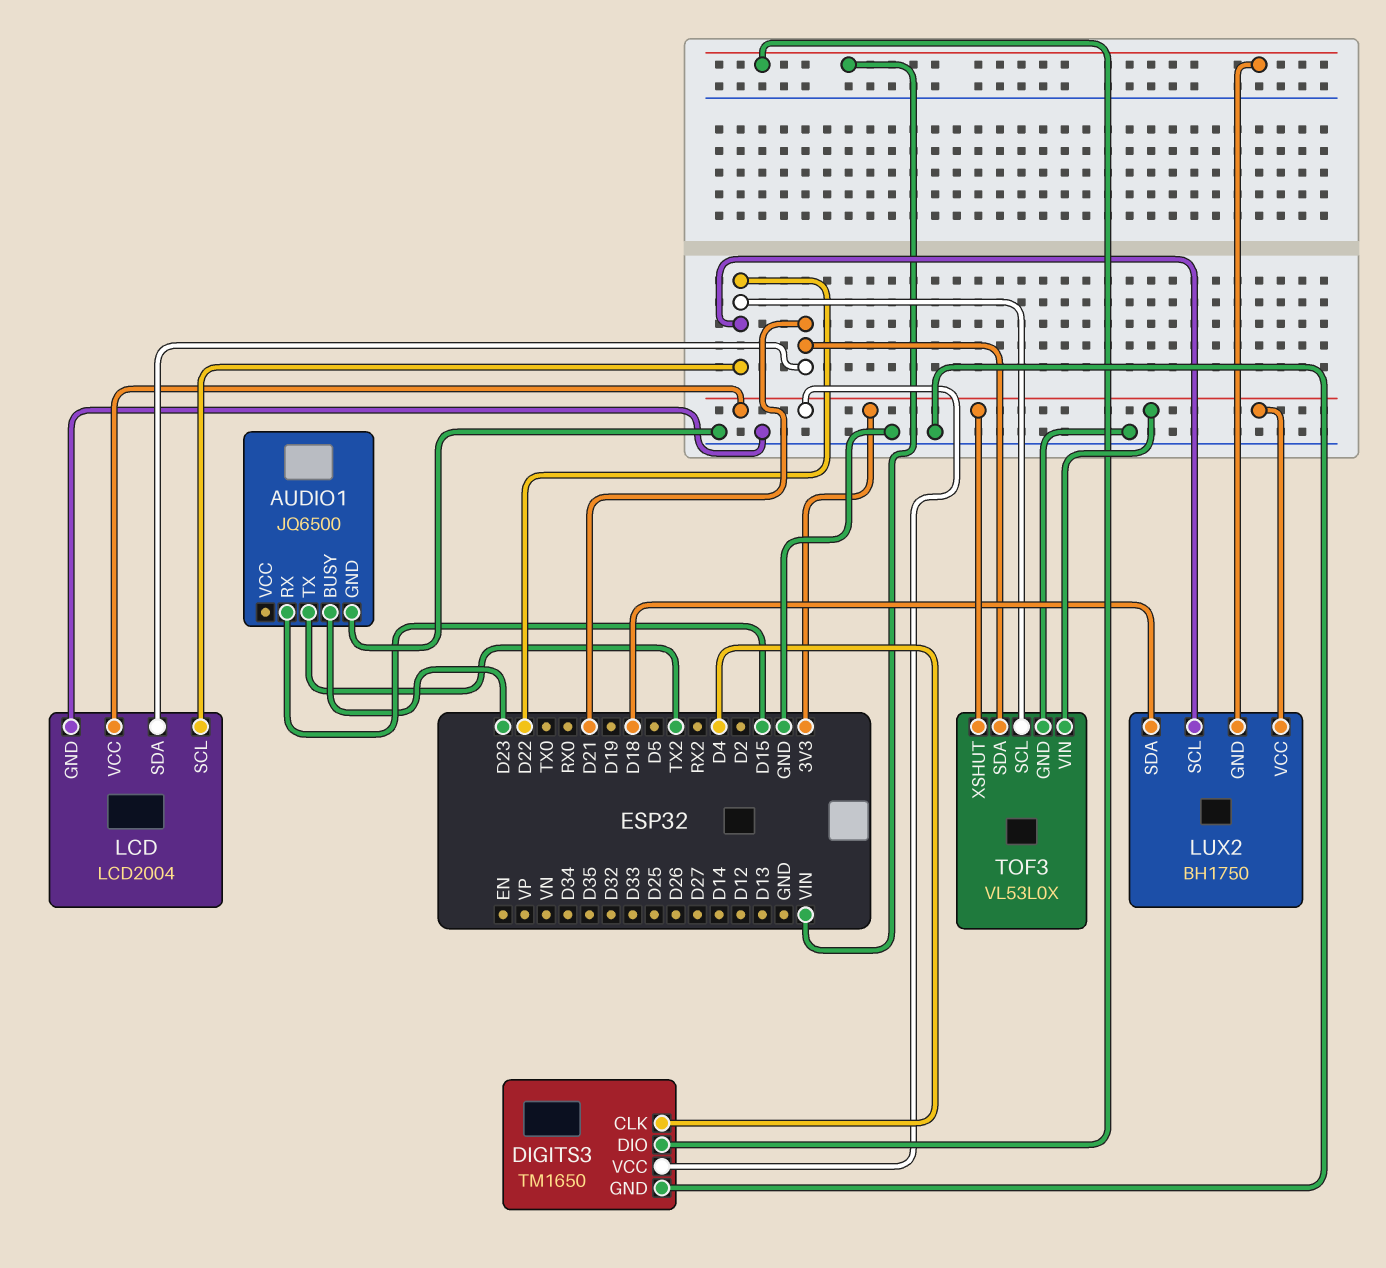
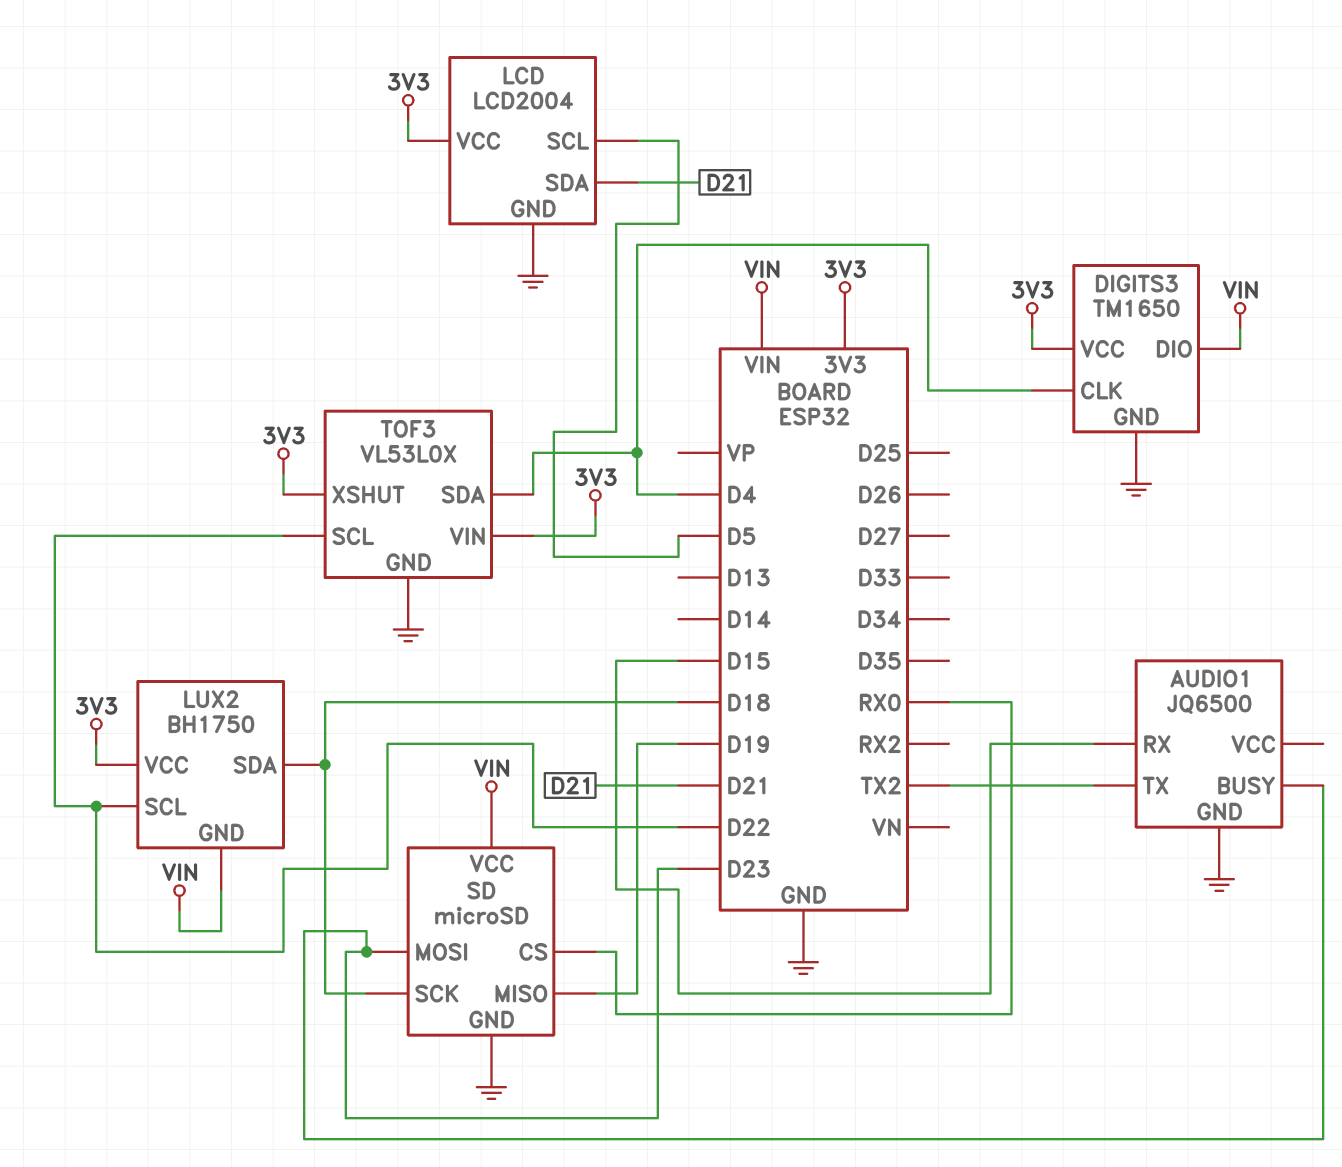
LCD pin SCL: D22 -> D5
SD: none -> microSD
SD pin CS: none -> RX0
SD pin GND: none -> GND
SD pin MISO: none -> D19
SD pin MOSI: none -> D23
SD pin SCK: none -> D18
SD pin VCC: none -> VIN
TOF3 pin SDA: D21 -> D4

